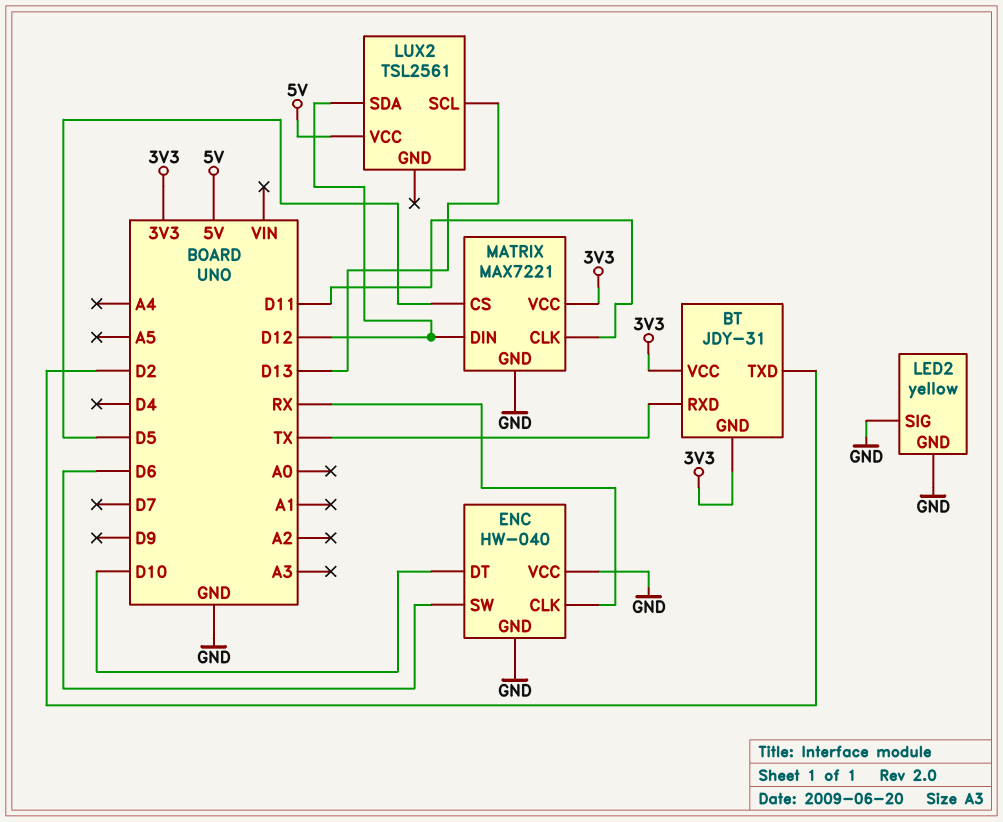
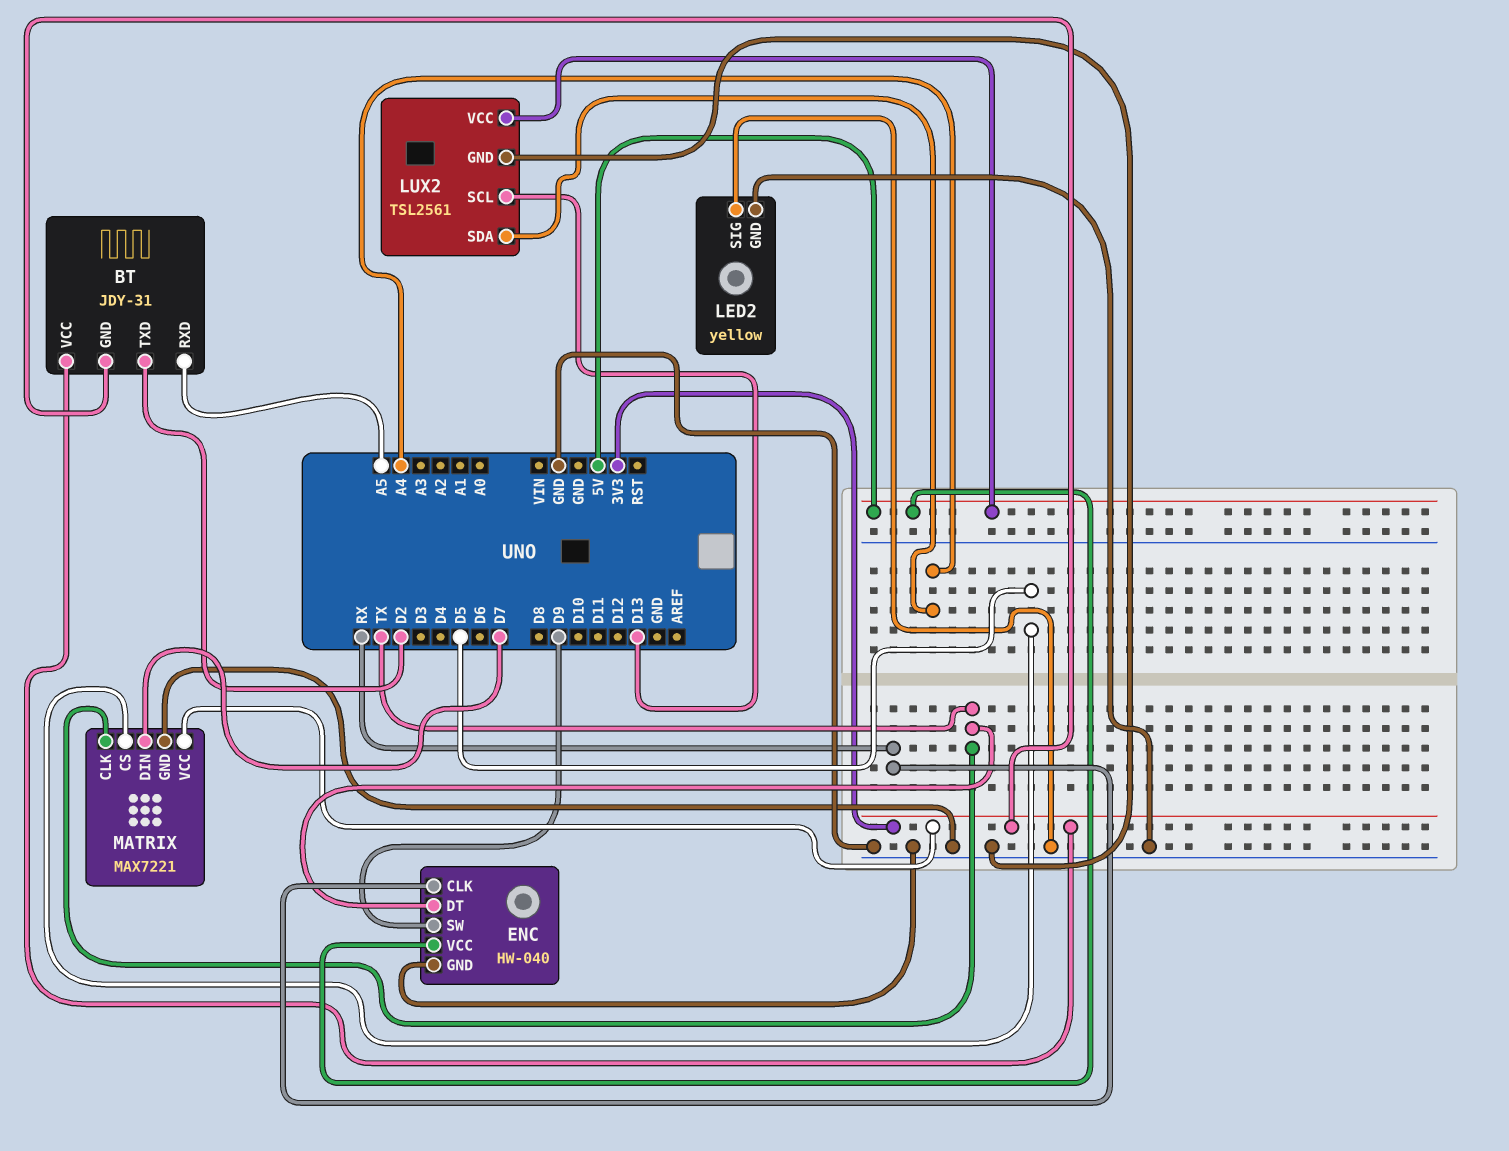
BT pin RXD: TX -> A5
ENC pin DT: D10 -> TX
ENC pin SW: D6 -> D9
ENC pin VCC: GND -> 5V
LUX2 pin GND: none -> GND
LUX2 pin SDA: D12 -> A4
MATRIX pin CLK: D11 -> TX
MATRIX pin DIN: D12 -> D7

